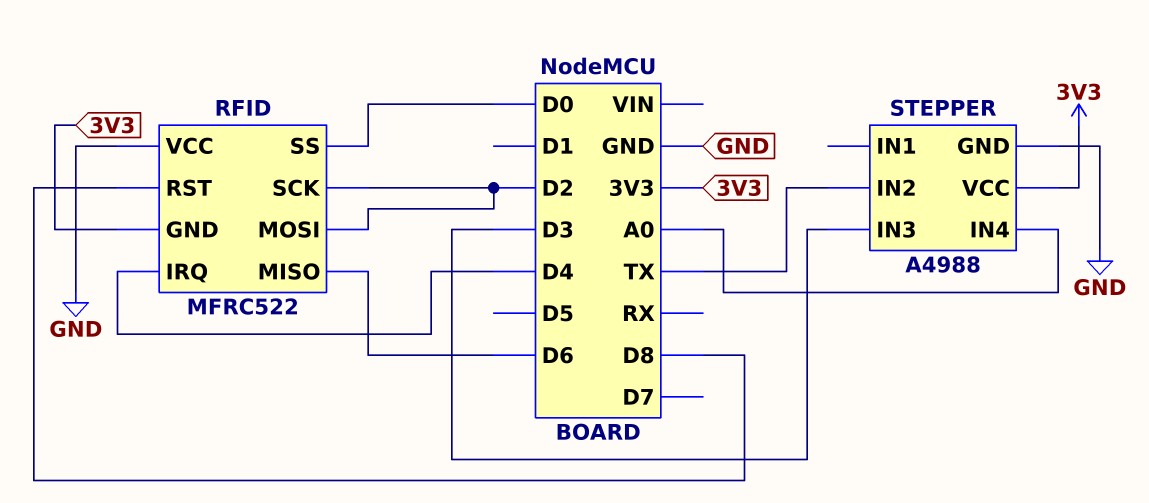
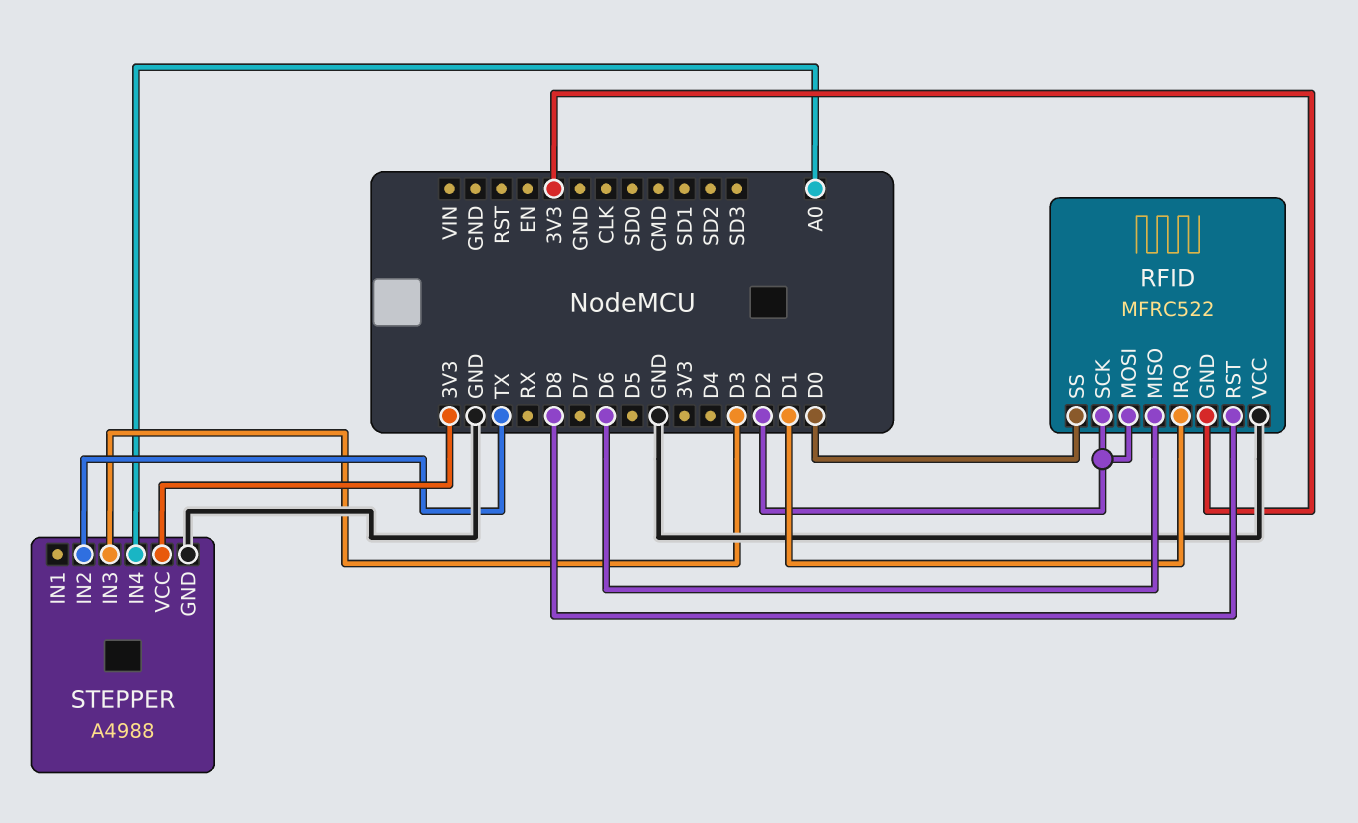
RFID pin IRQ: D4 -> D1

